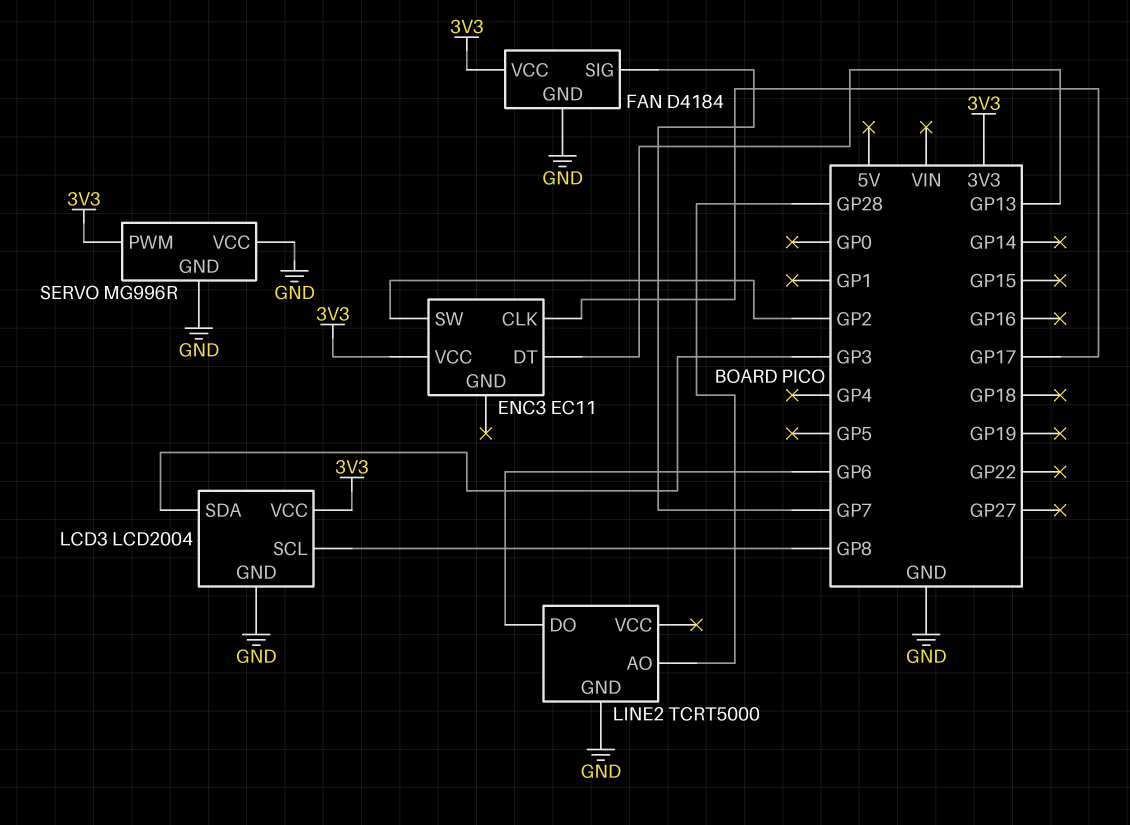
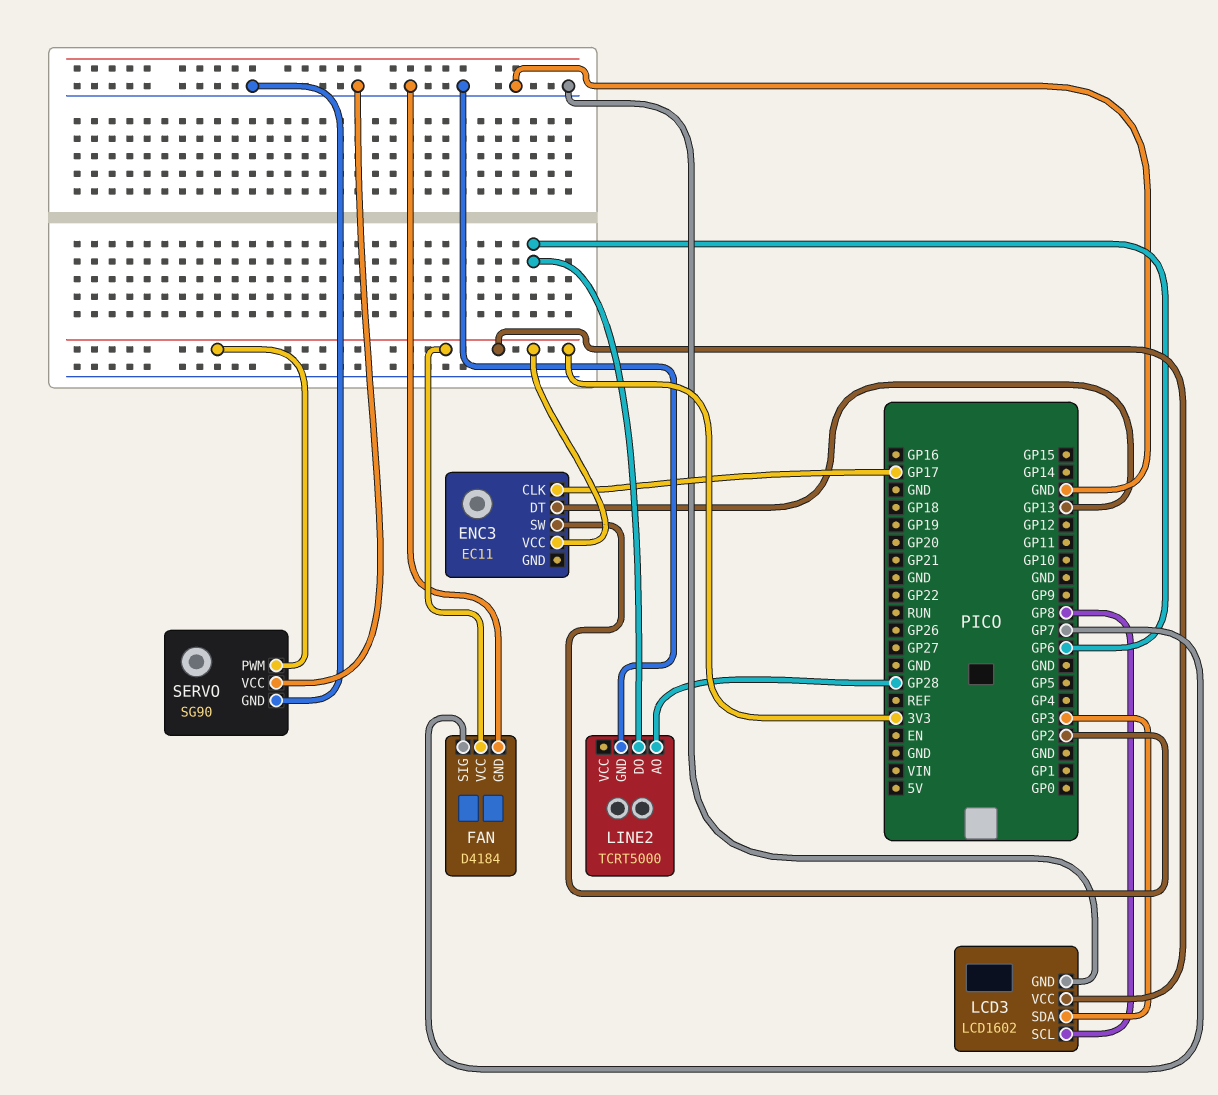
LCD3: LCD2004 -> LCD1602
SERVO: MG996R -> SG90

